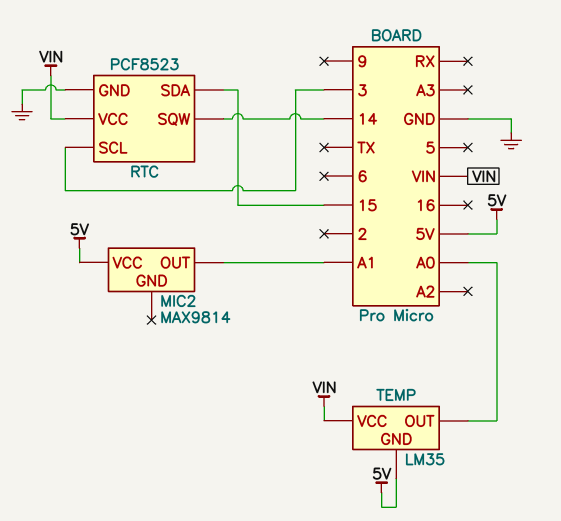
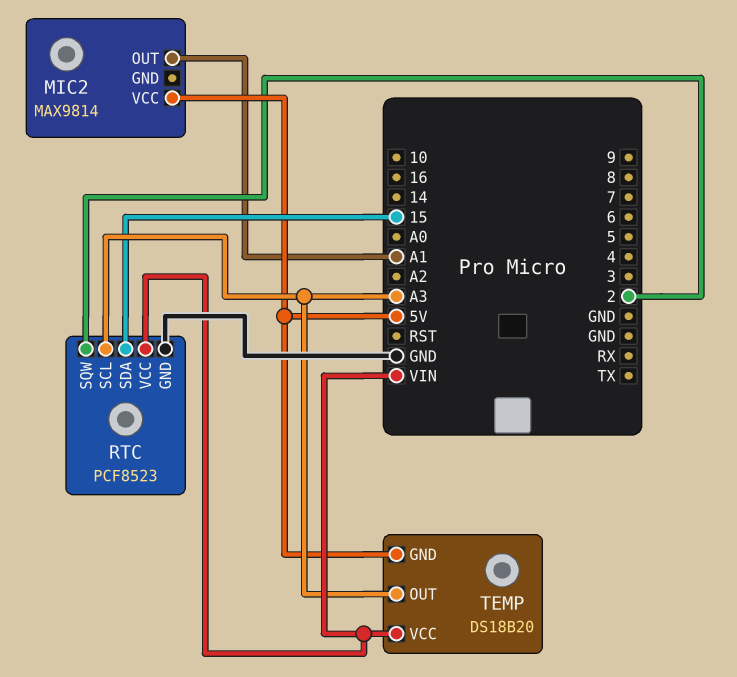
RTC pin SCL: 3 -> A3
RTC pin SQW: 14 -> 2
TEMP: LM35 -> DS18B20
TEMP pin OUT: A0 -> A3

